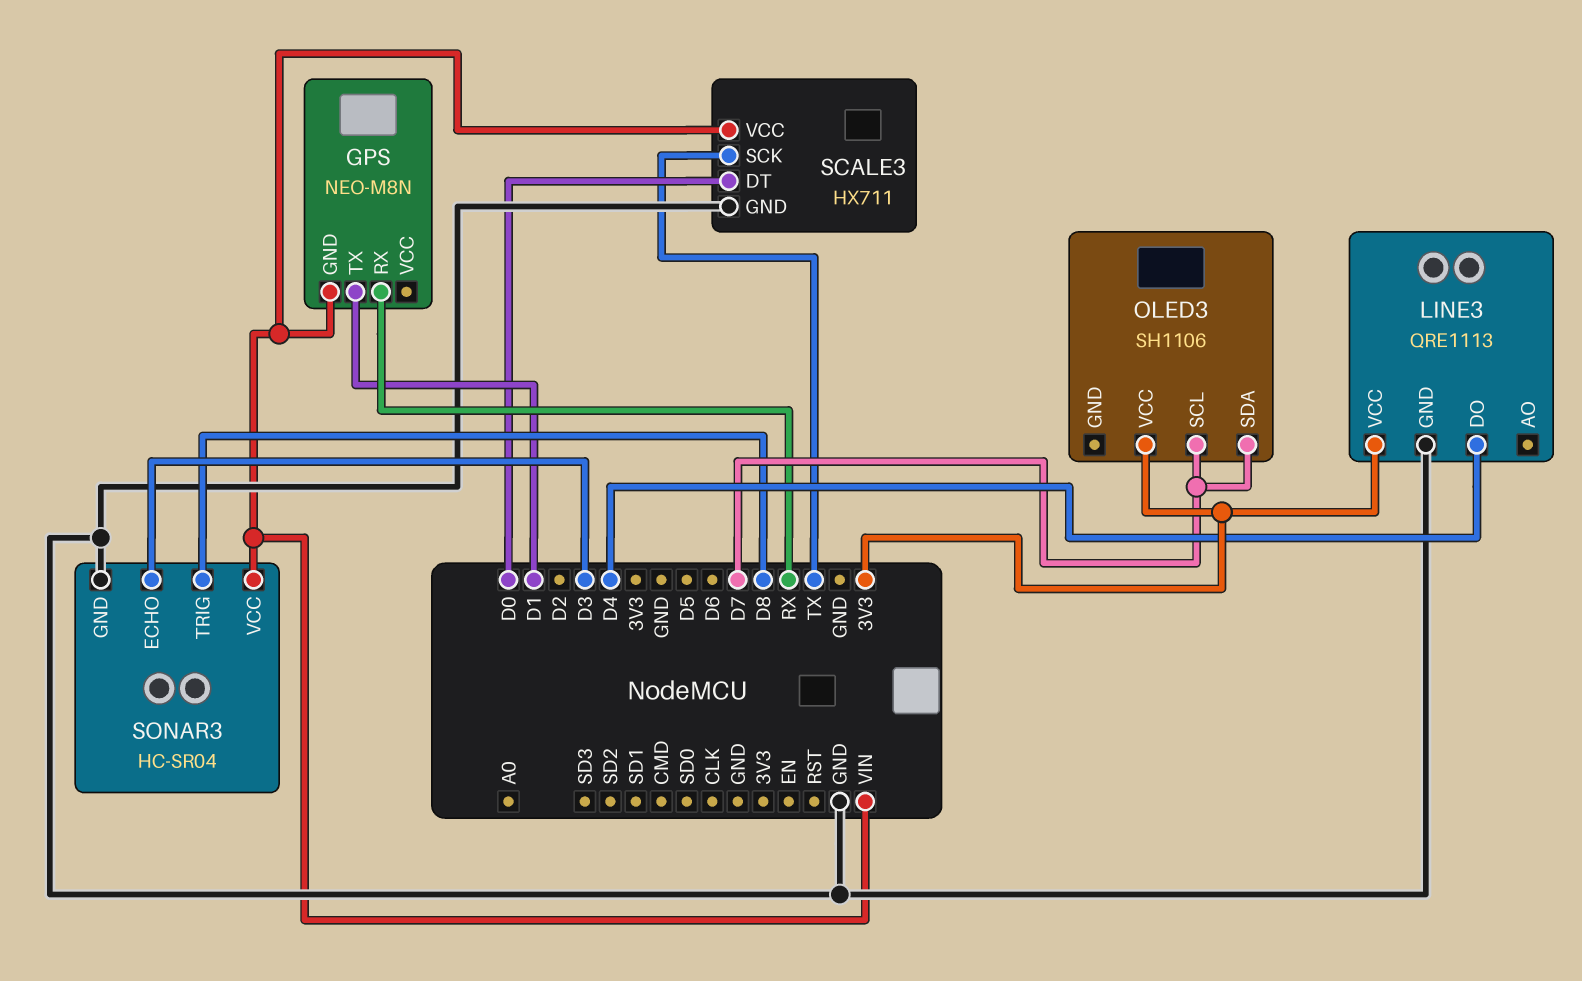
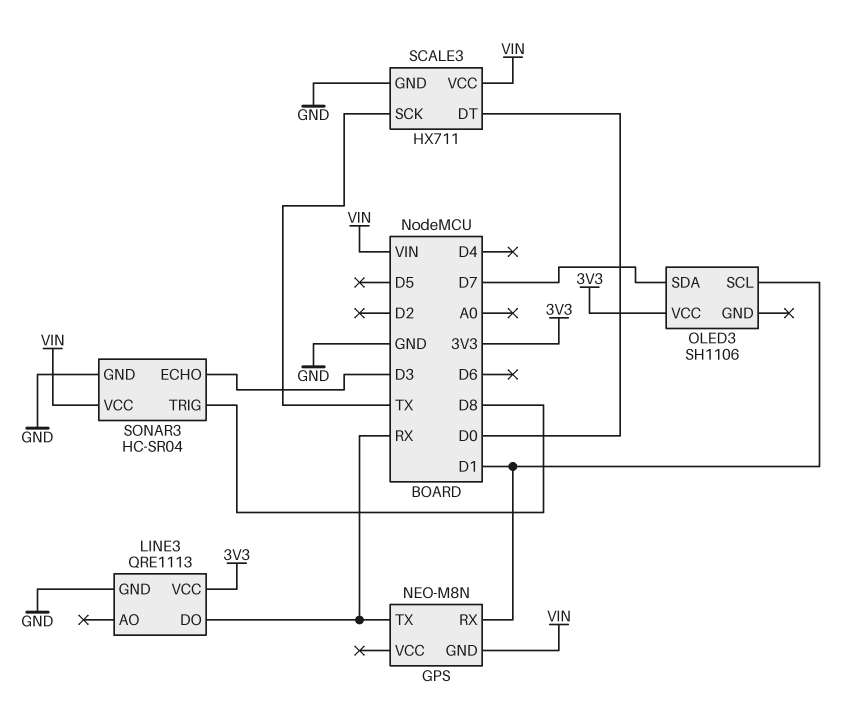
GPS pin RX: RX -> D1
GPS pin TX: D1 -> RX
LINE3 pin DO: D4 -> RX
OLED3 pin SCL: D7 -> D1

